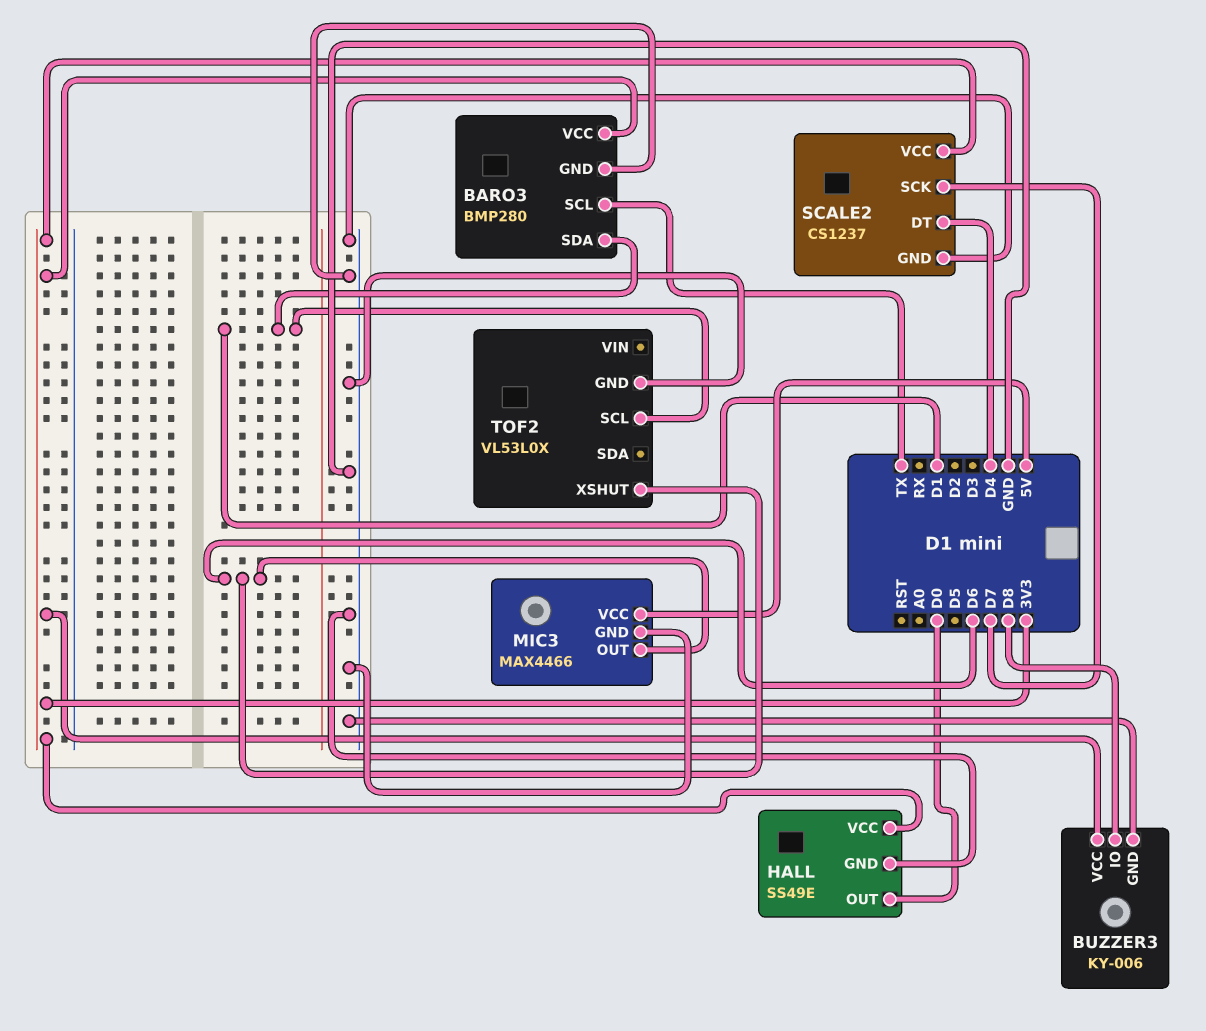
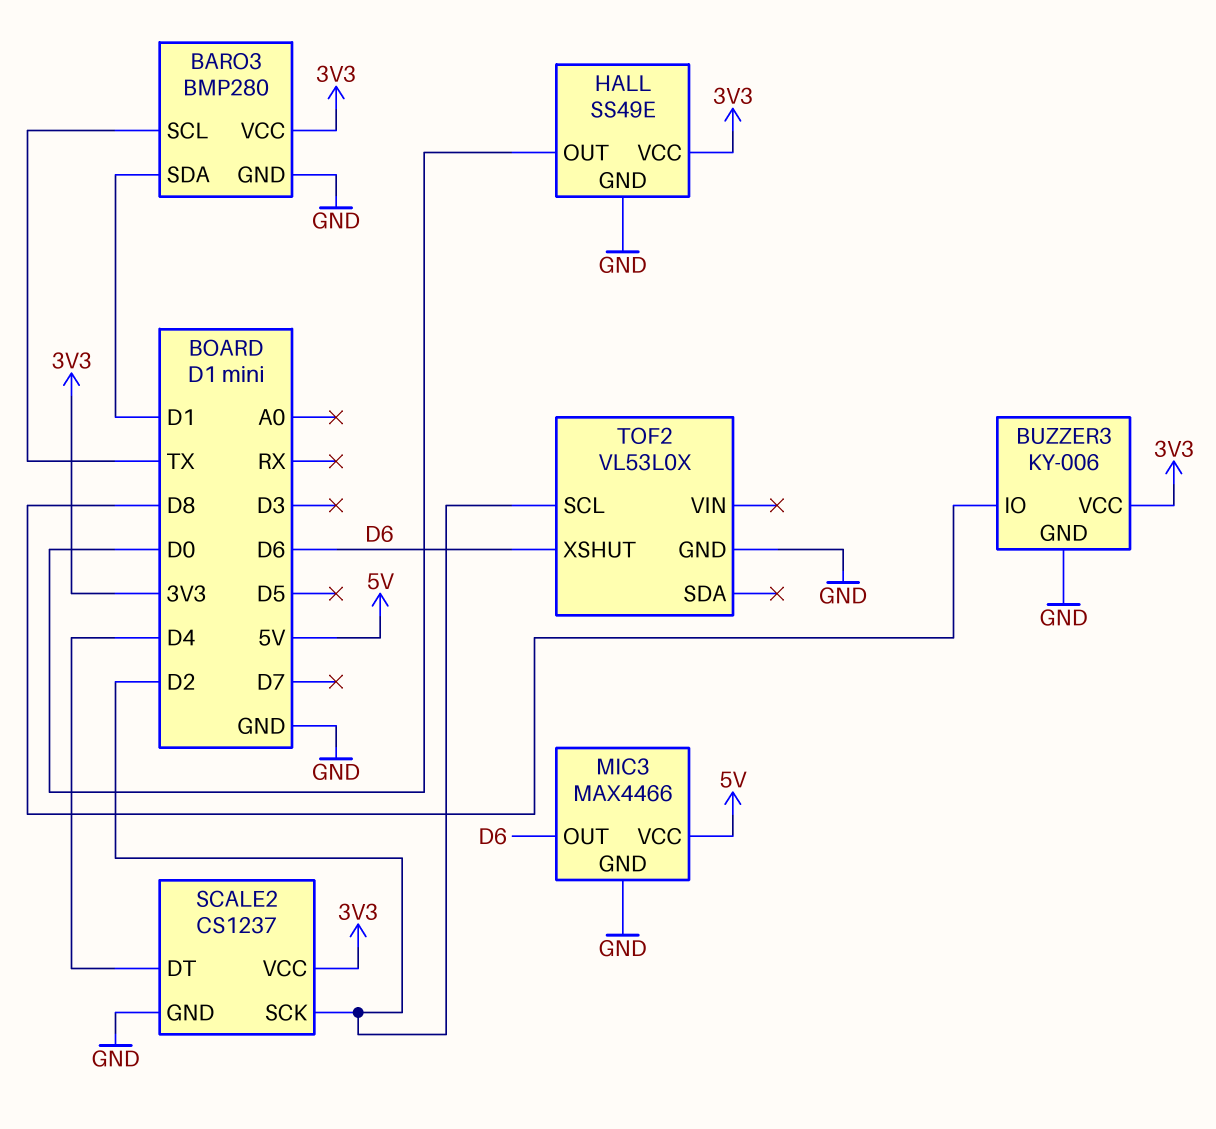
SCALE2 pin SCK: D7 -> D2
TOF2 pin SCL: D1 -> D2

